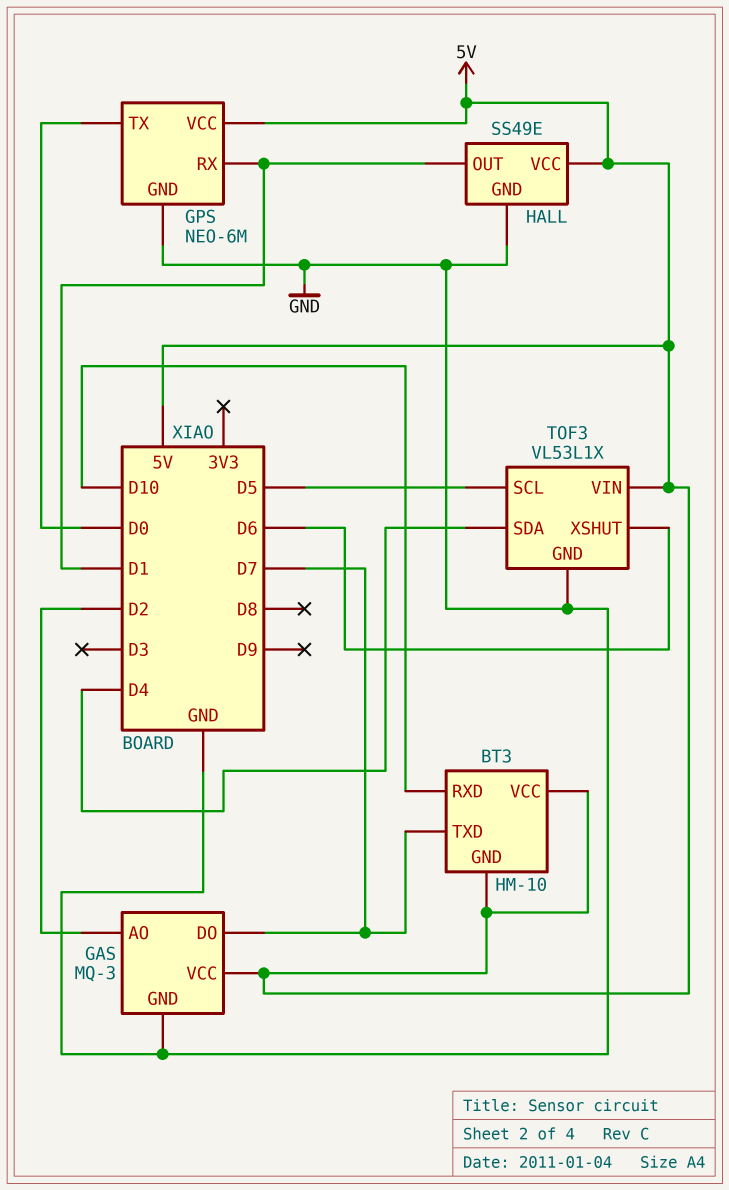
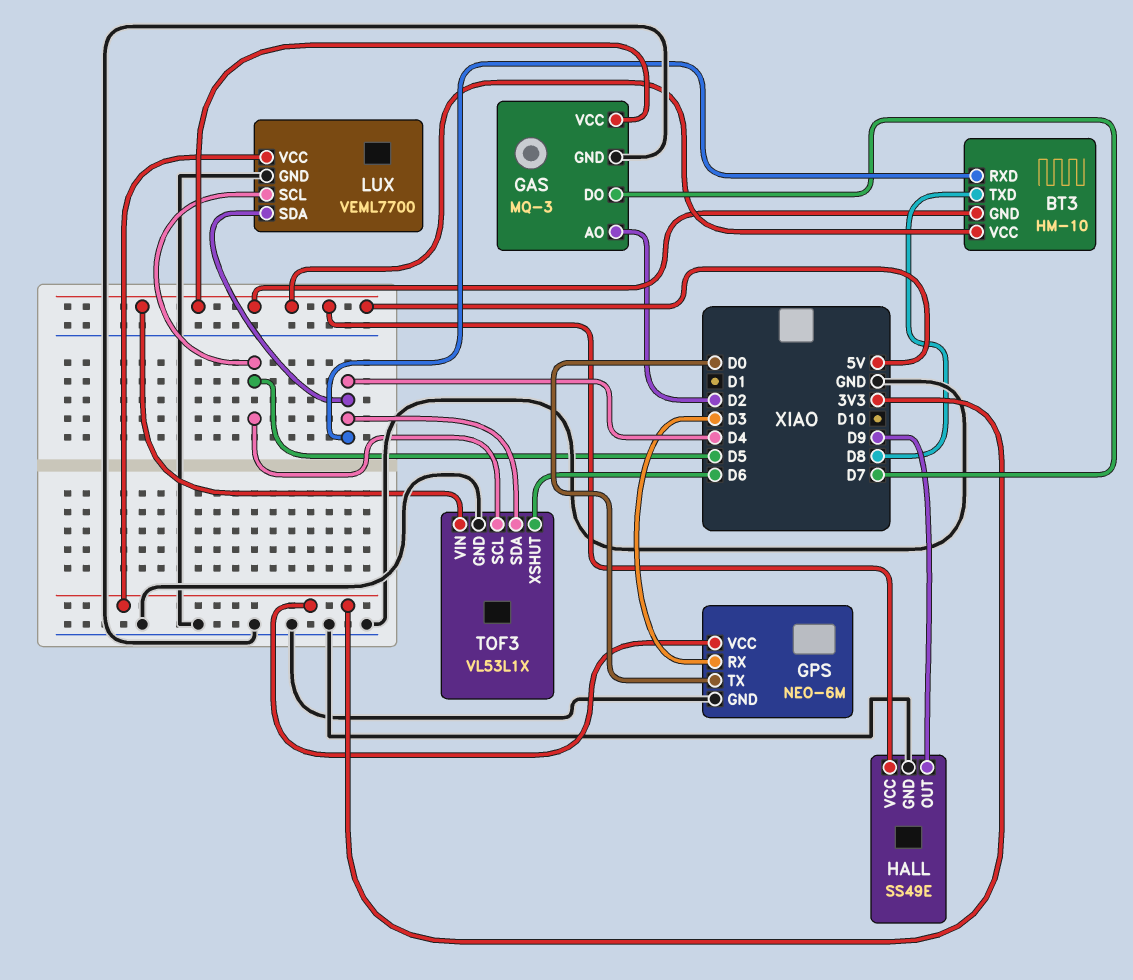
BT3 pin RXD: D10 -> D4
BT3 pin TXD: D7 -> D8
GPS pin RX: D1 -> D3
GPS pin VCC: 5V -> 3V3
HALL pin OUT: D1 -> D9
LUX: none -> VEML7700
LUX pin GND: none -> GND
LUX pin SCL: none -> D5
LUX pin SDA: none -> D4
LUX pin VCC: none -> 3V3

